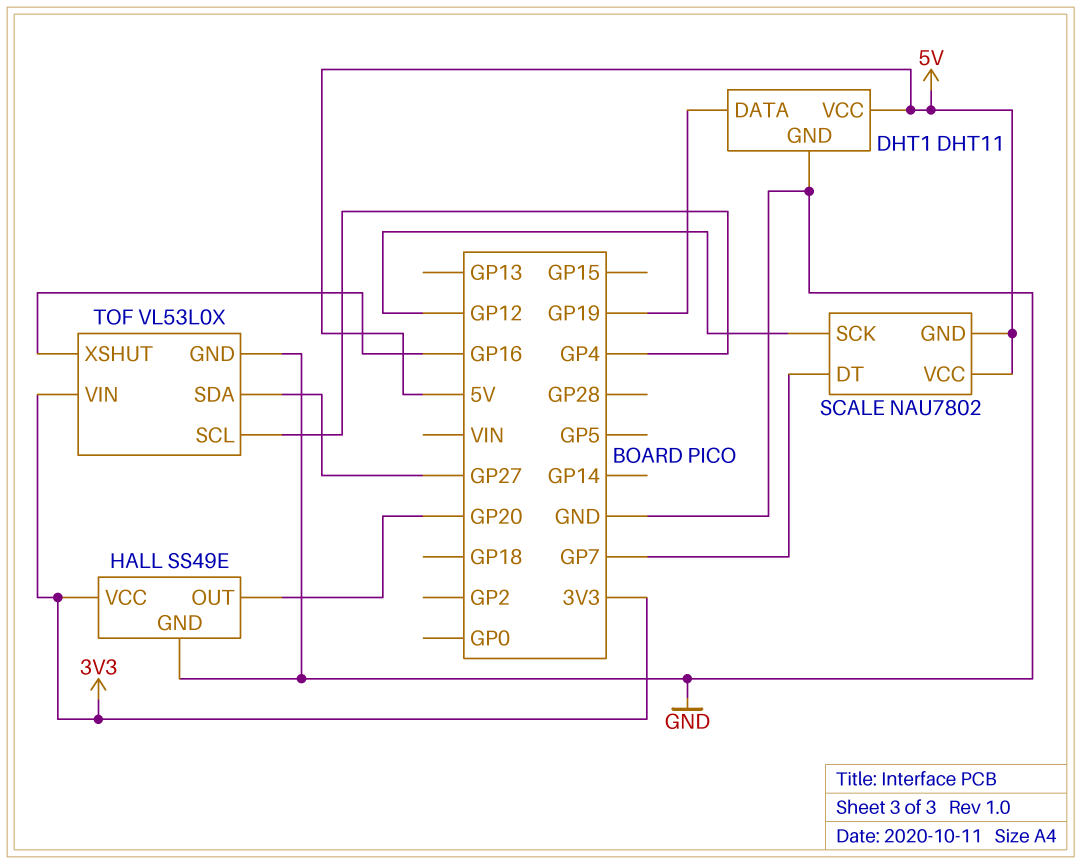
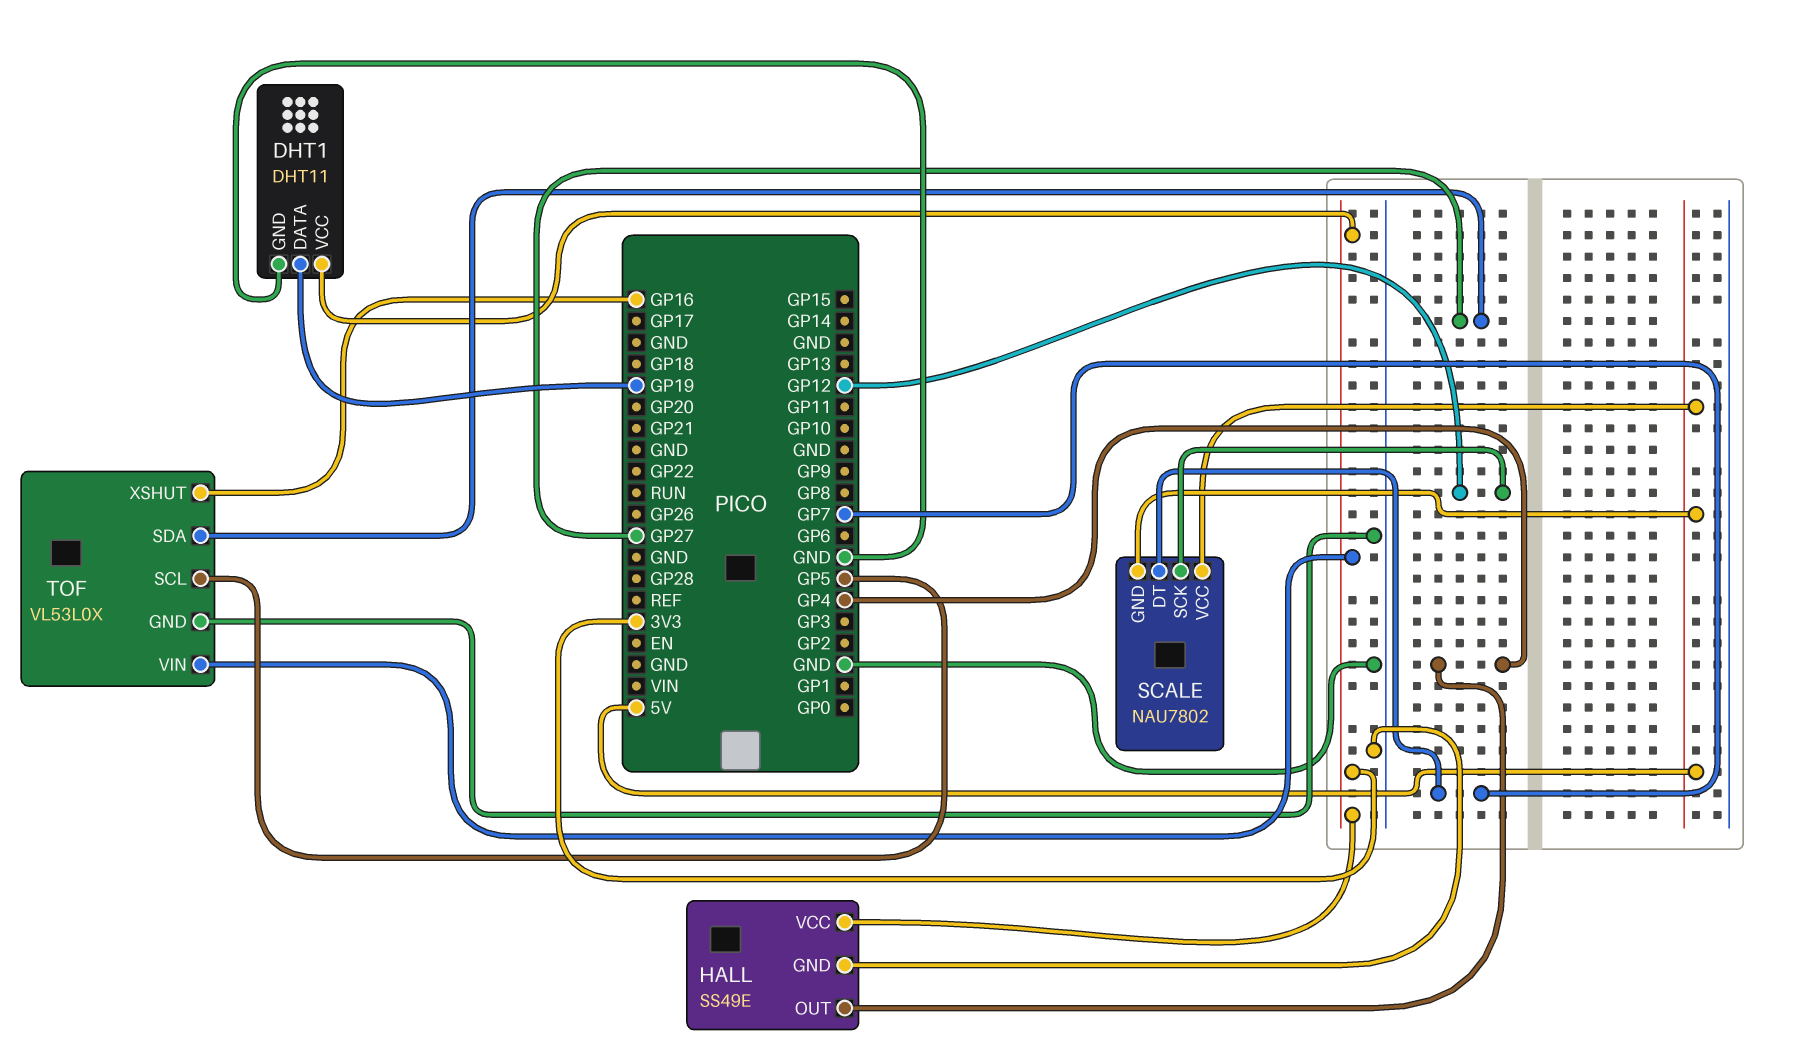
DHT1 pin VCC: 5V -> 3V3
HALL pin OUT: GP20 -> GP4
TOF pin SCL: GP4 -> GP5

